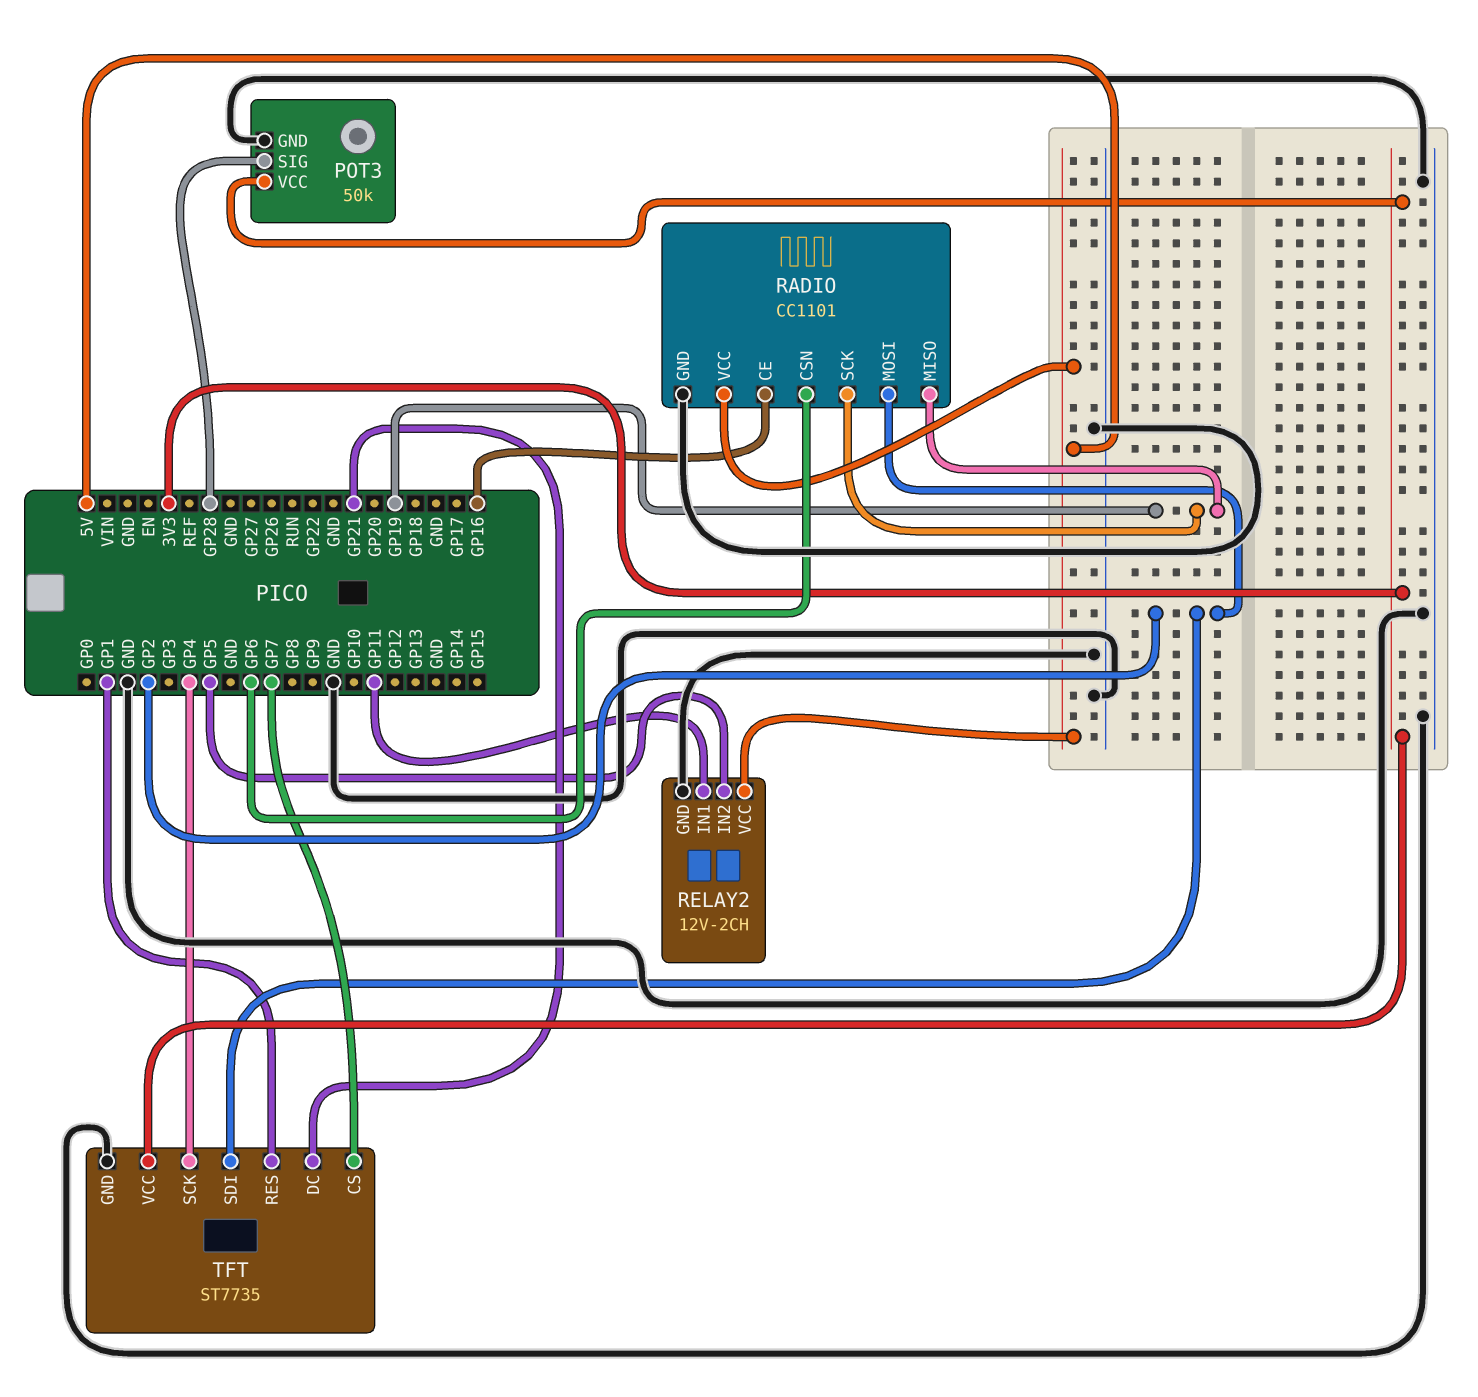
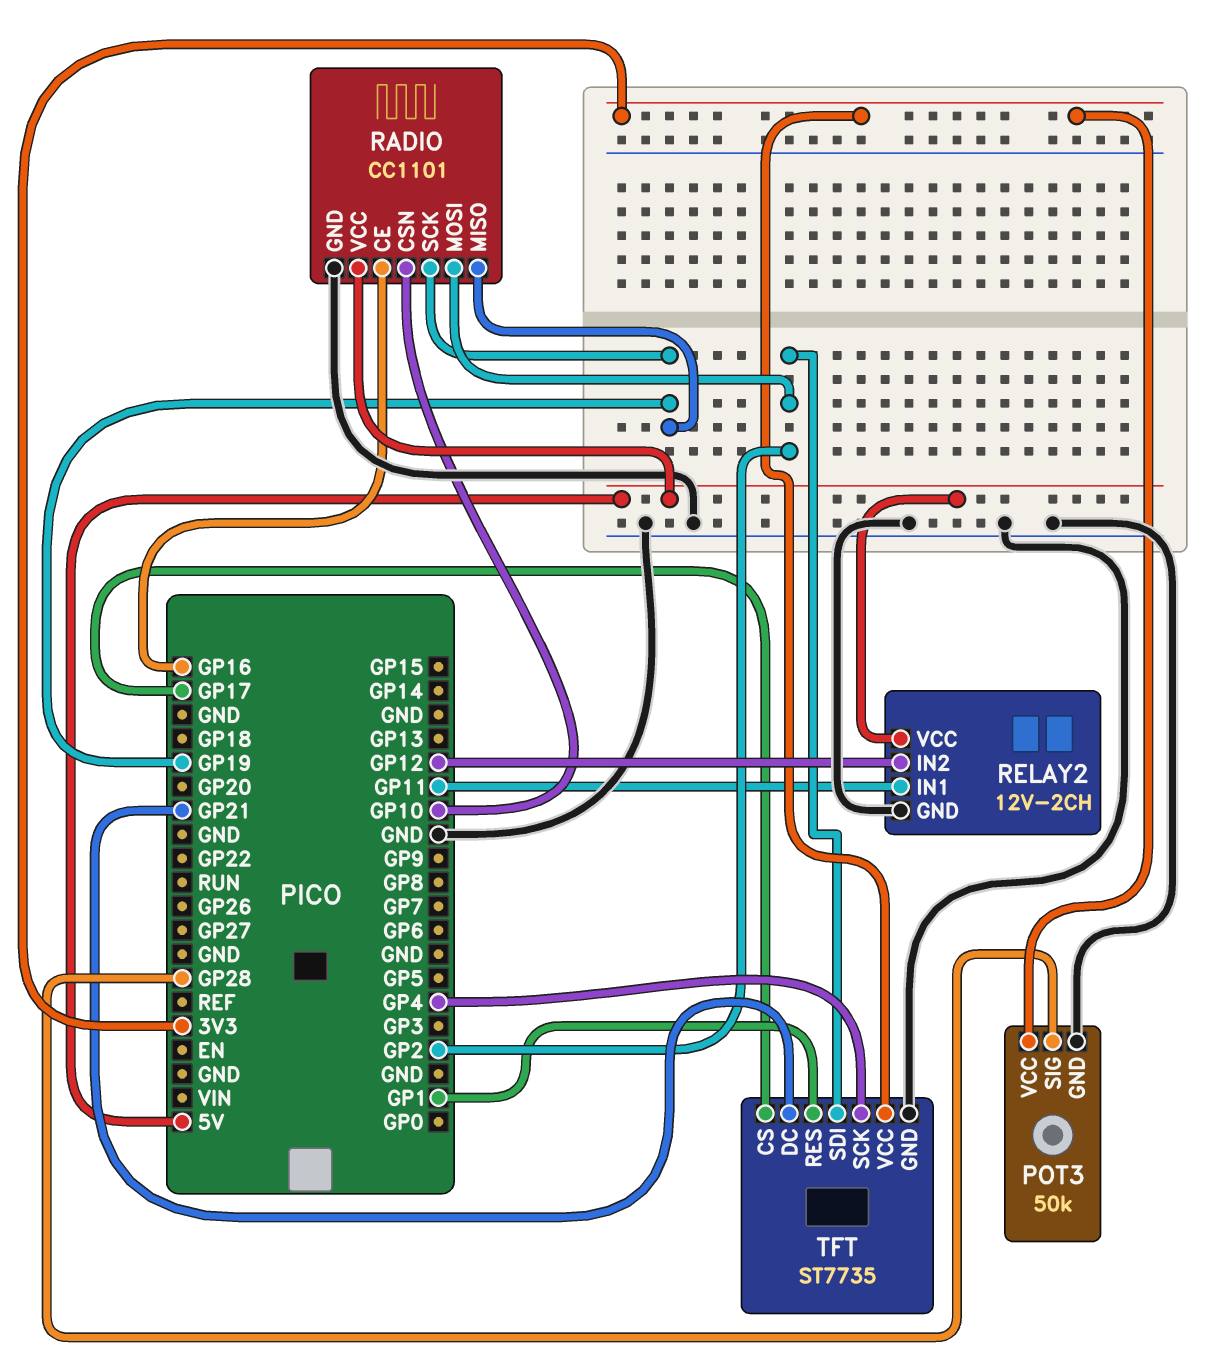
RADIO pin CSN: GP6 -> GP10
RELAY2 pin IN2: GP5 -> GP12
TFT pin CS: GP7 -> GP17

